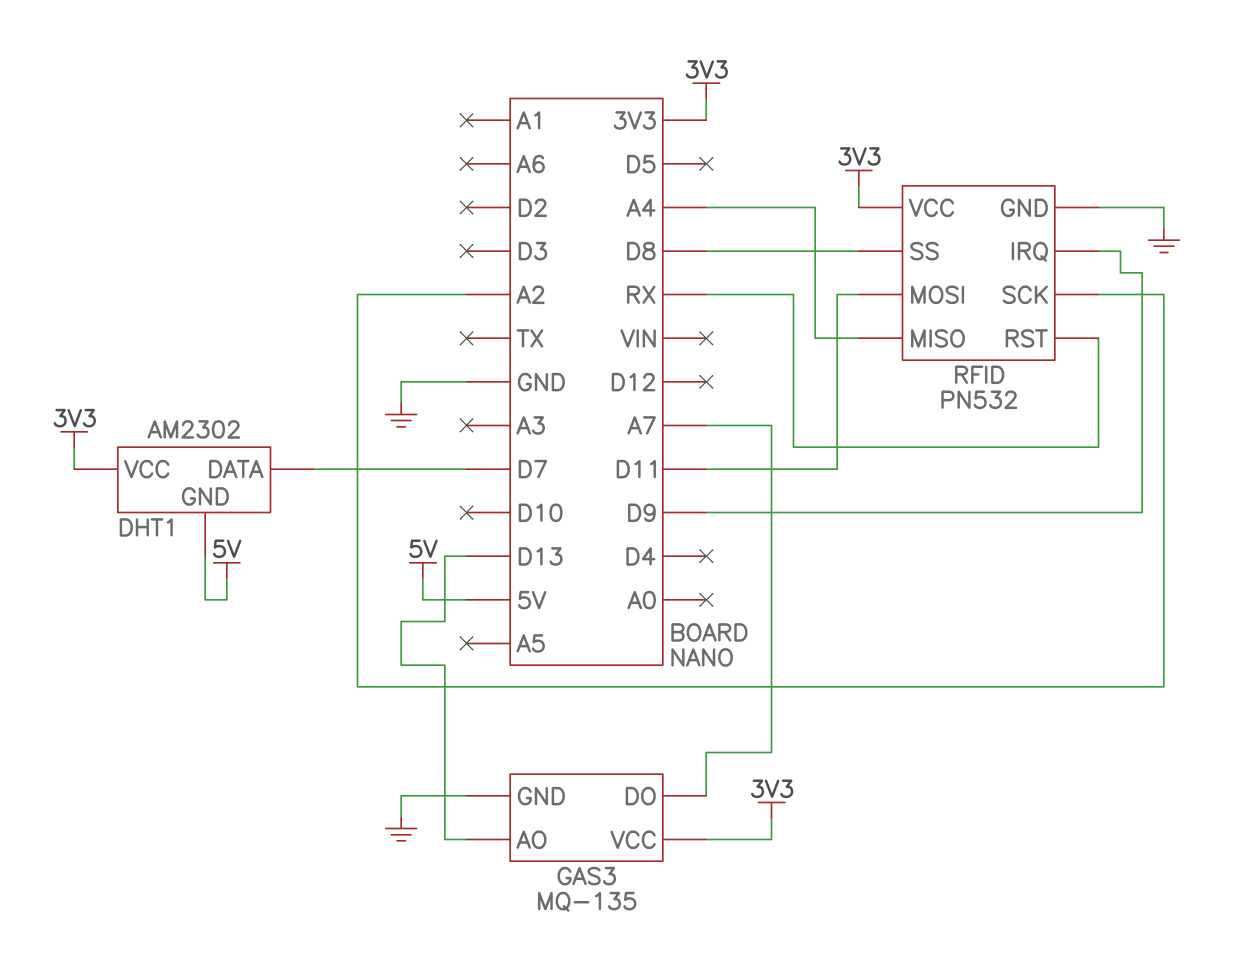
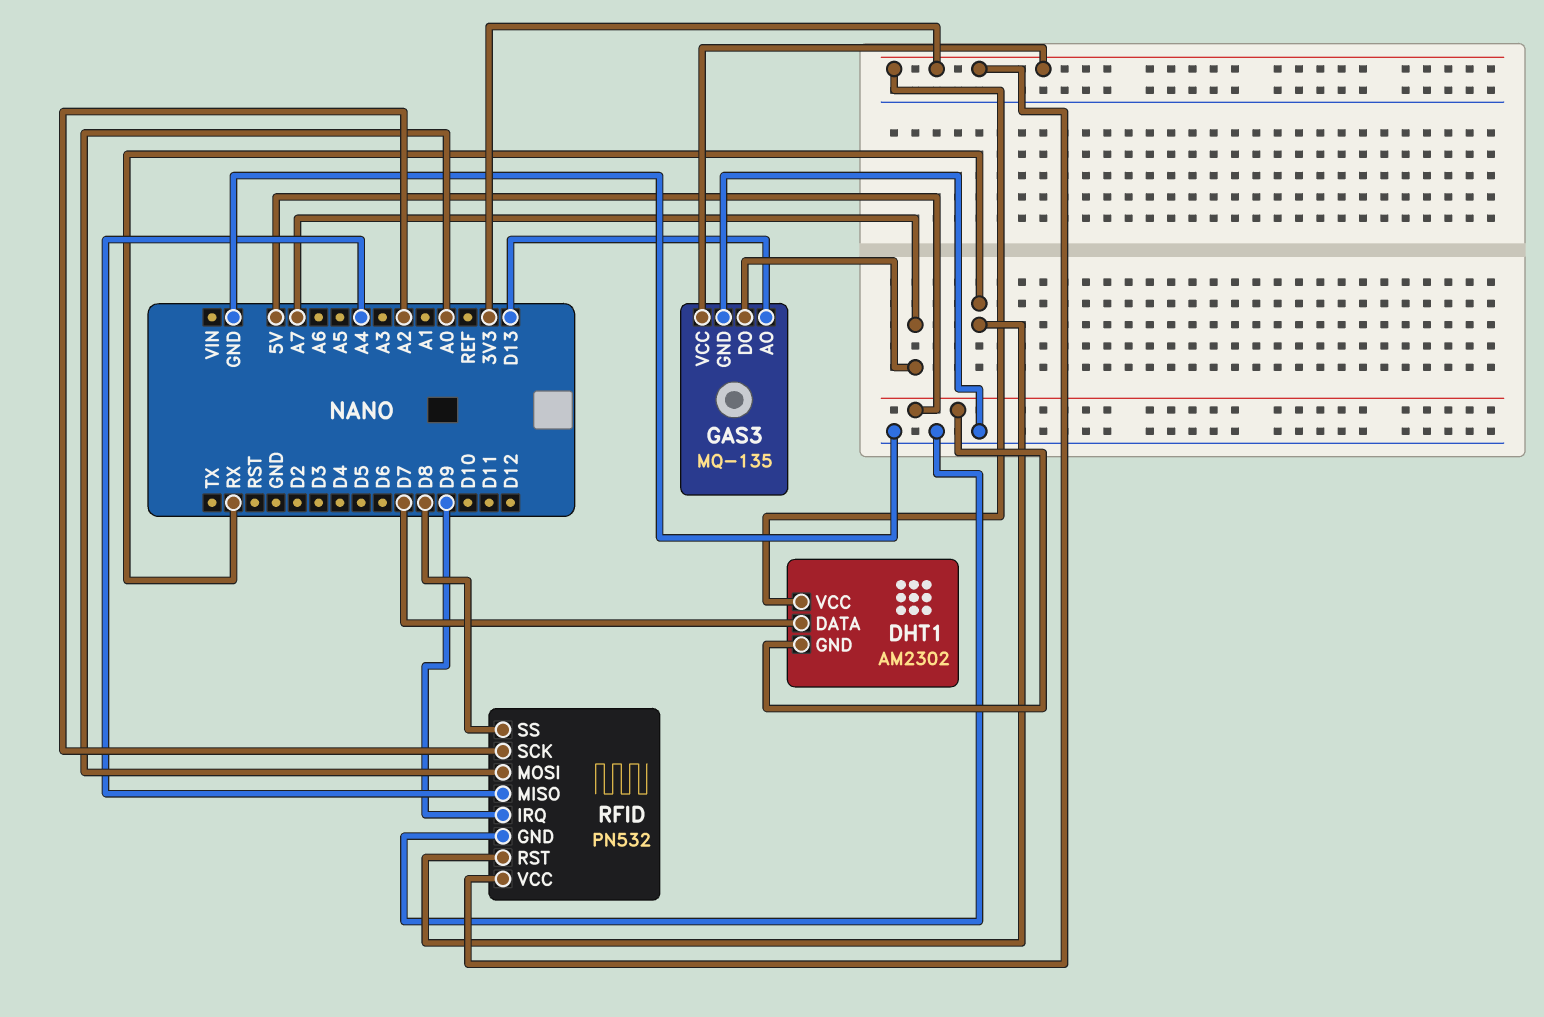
RFID pin MOSI: D11 -> A0

